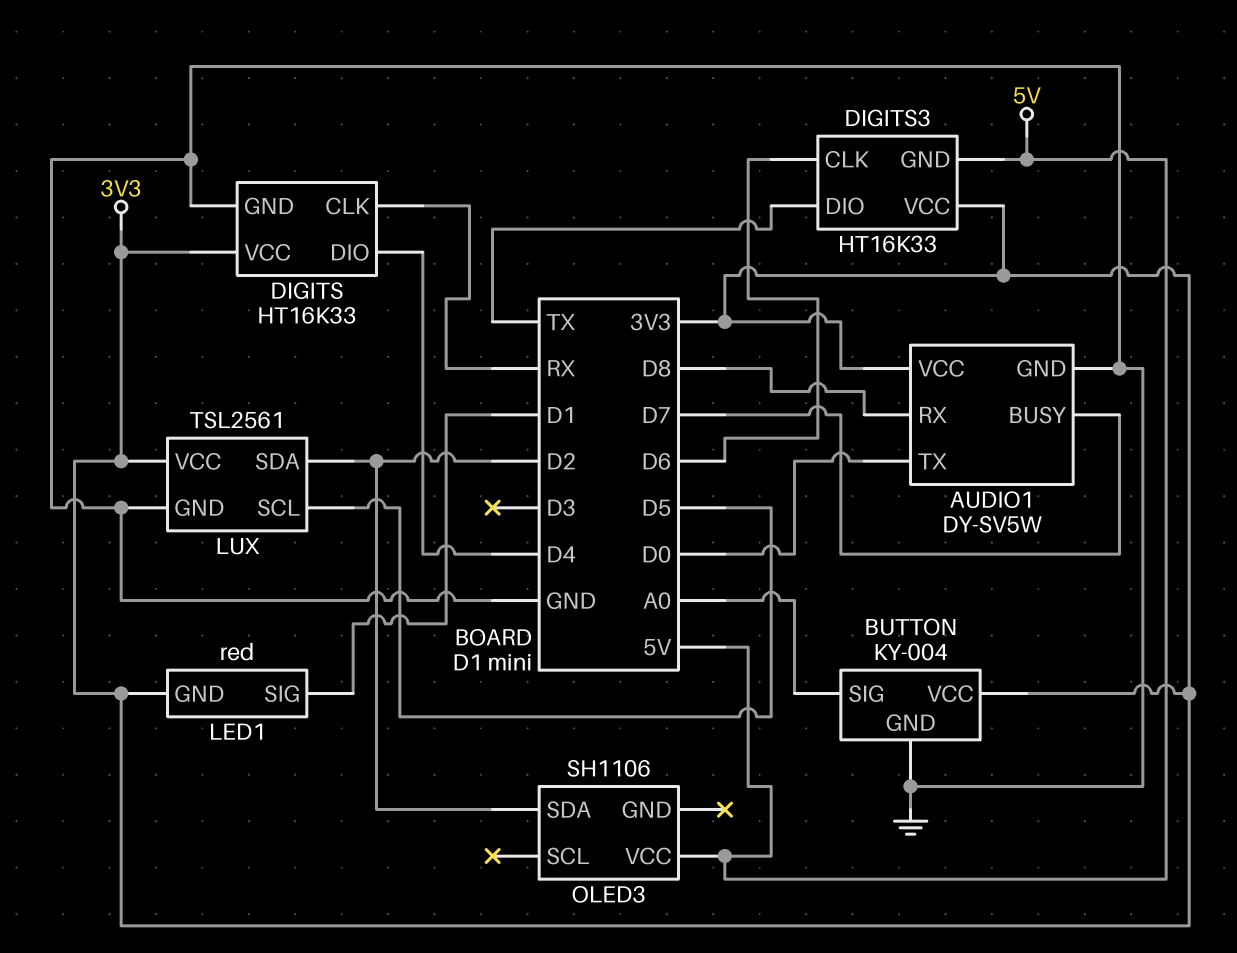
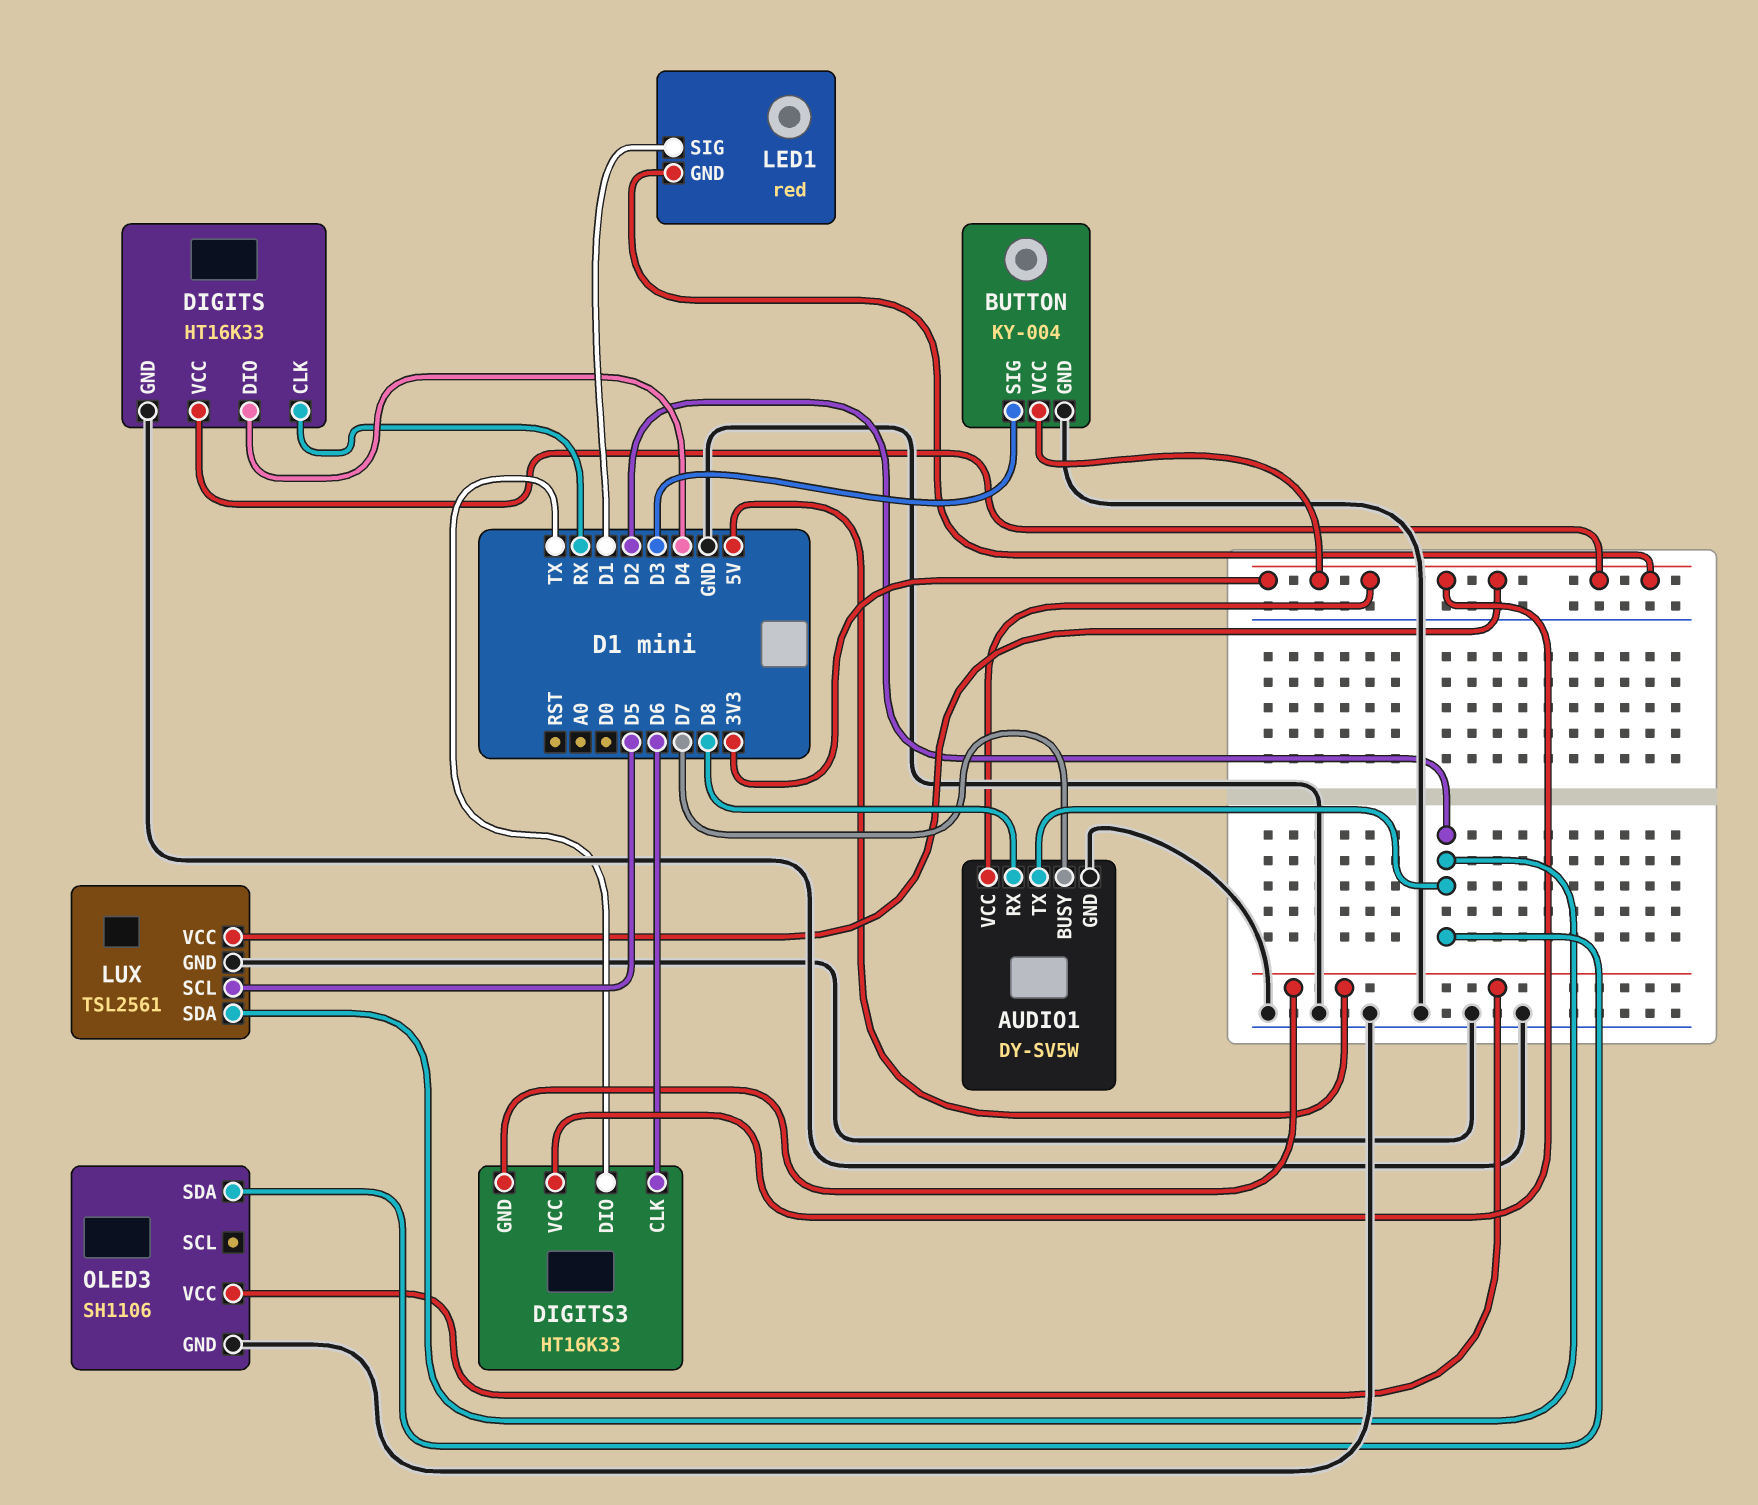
AUDIO1 pin TX: D0 -> D2
BUTTON pin SIG: A0 -> D3
OLED3 pin GND: none -> GND

